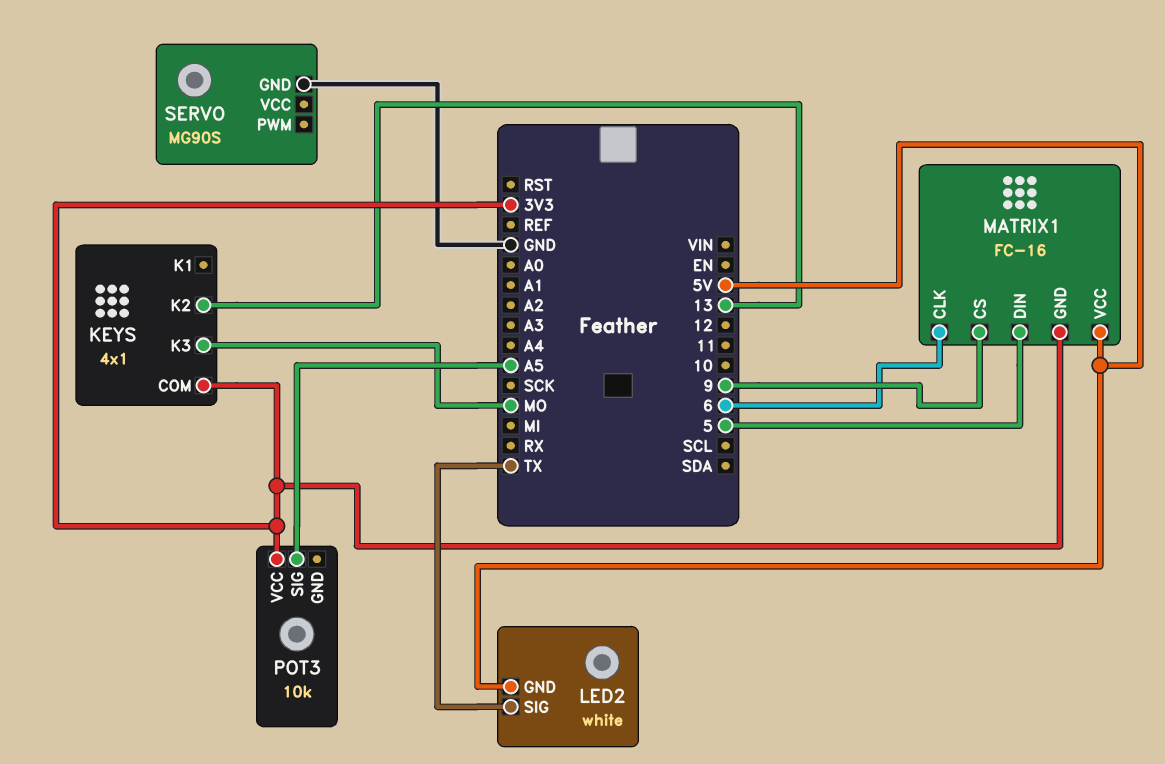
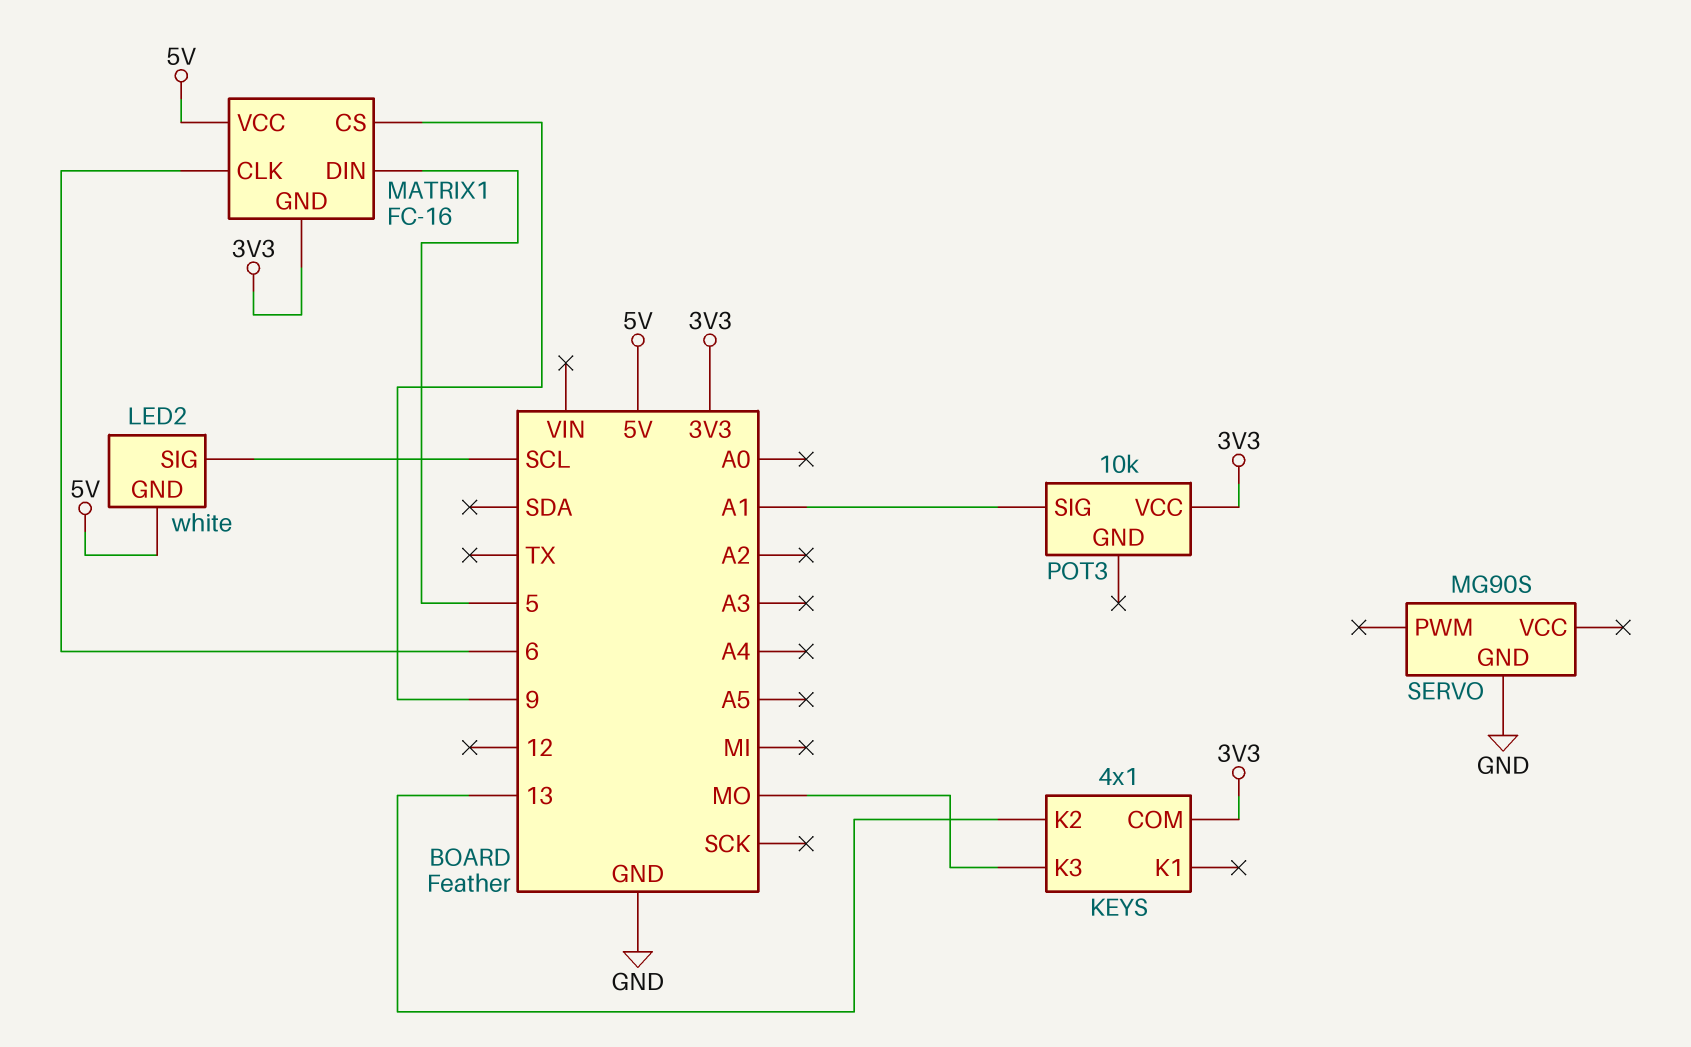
LED2 pin SIG: TX -> SCL
POT3 pin SIG: A5 -> A1

